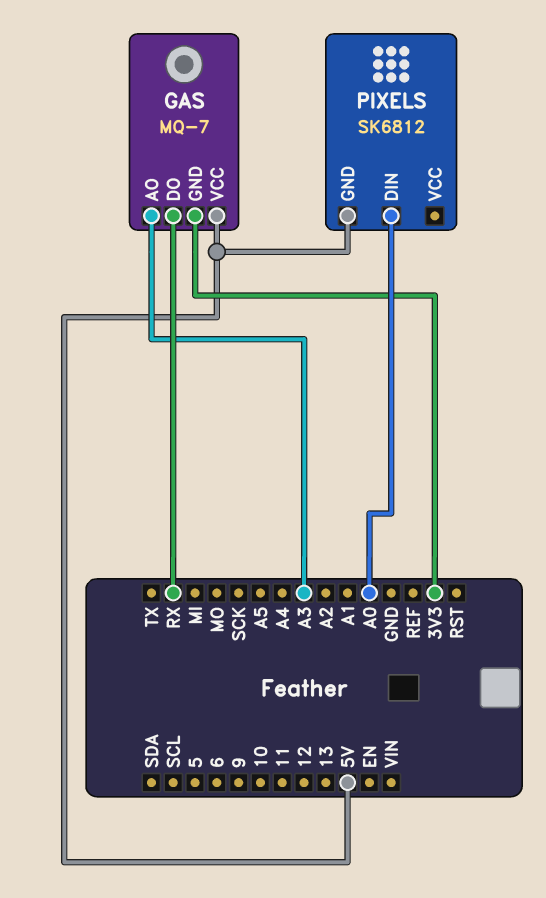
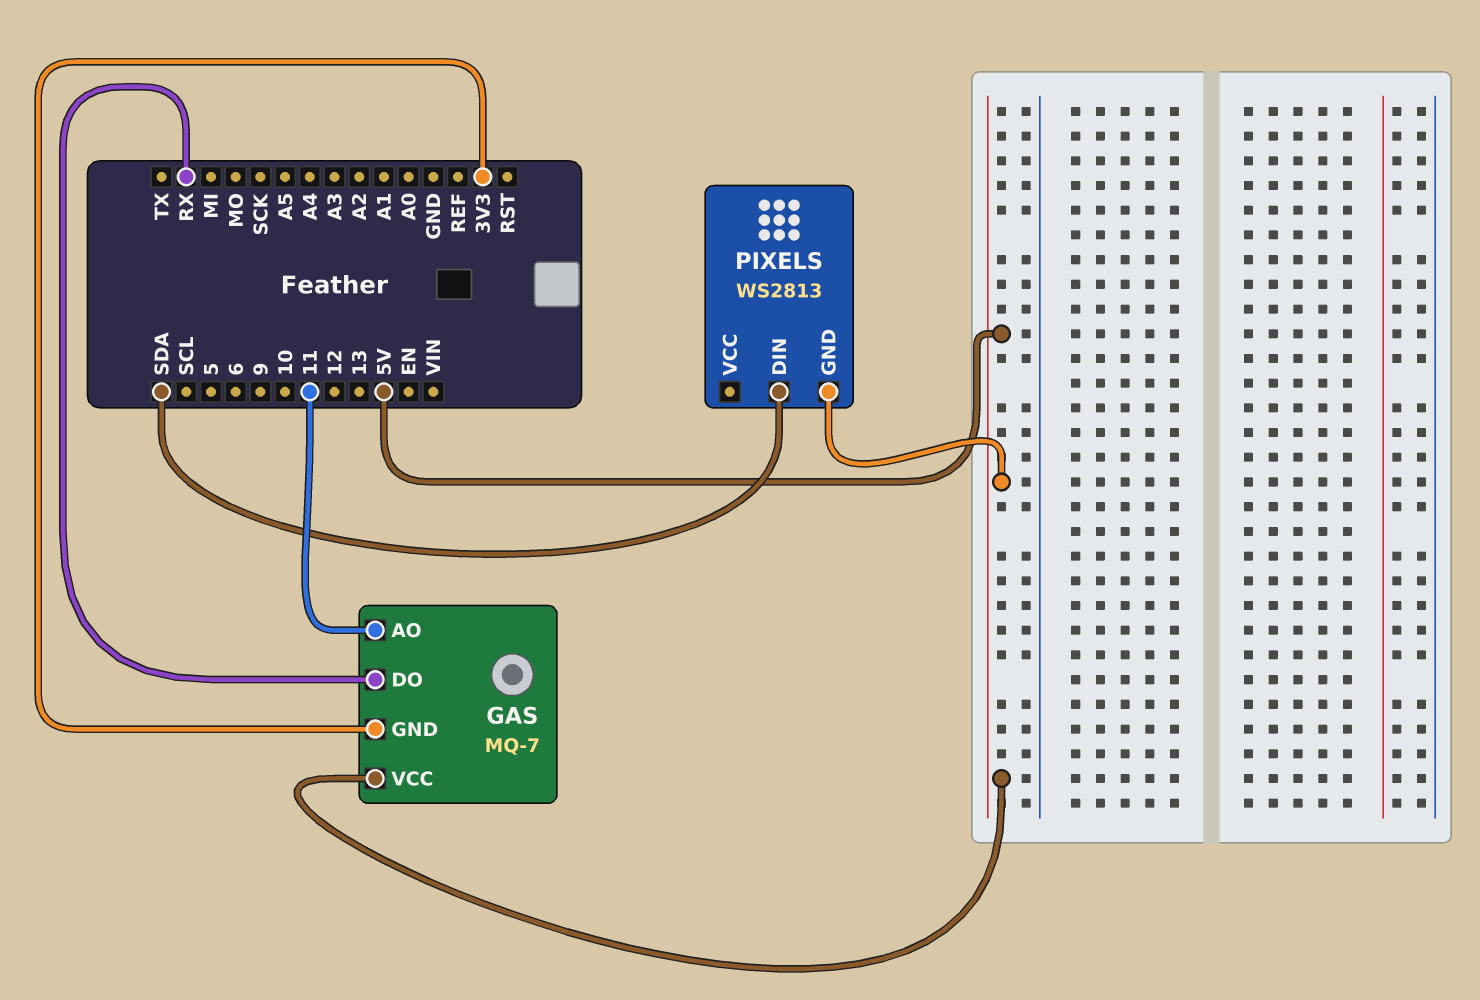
GAS pin AO: A3 -> 11
PIXELS: SK6812 -> WS2813
PIXELS pin DIN: A0 -> SDA

